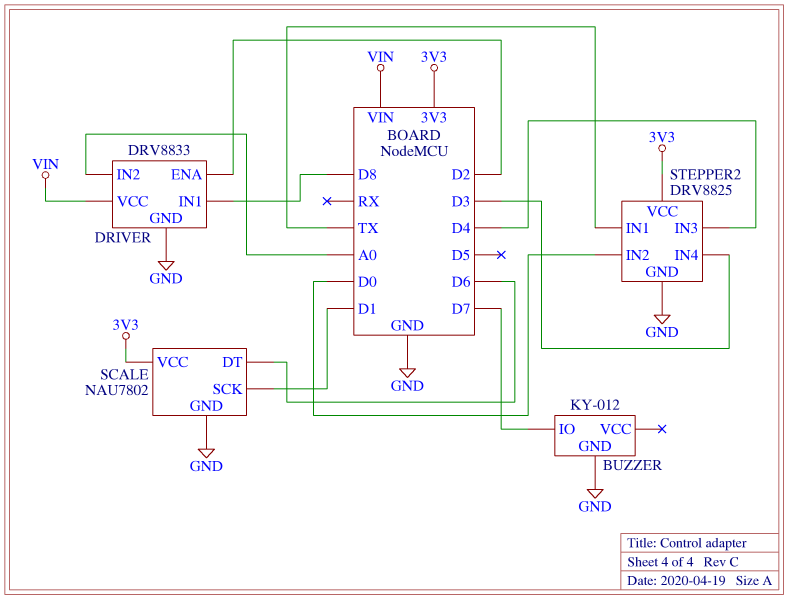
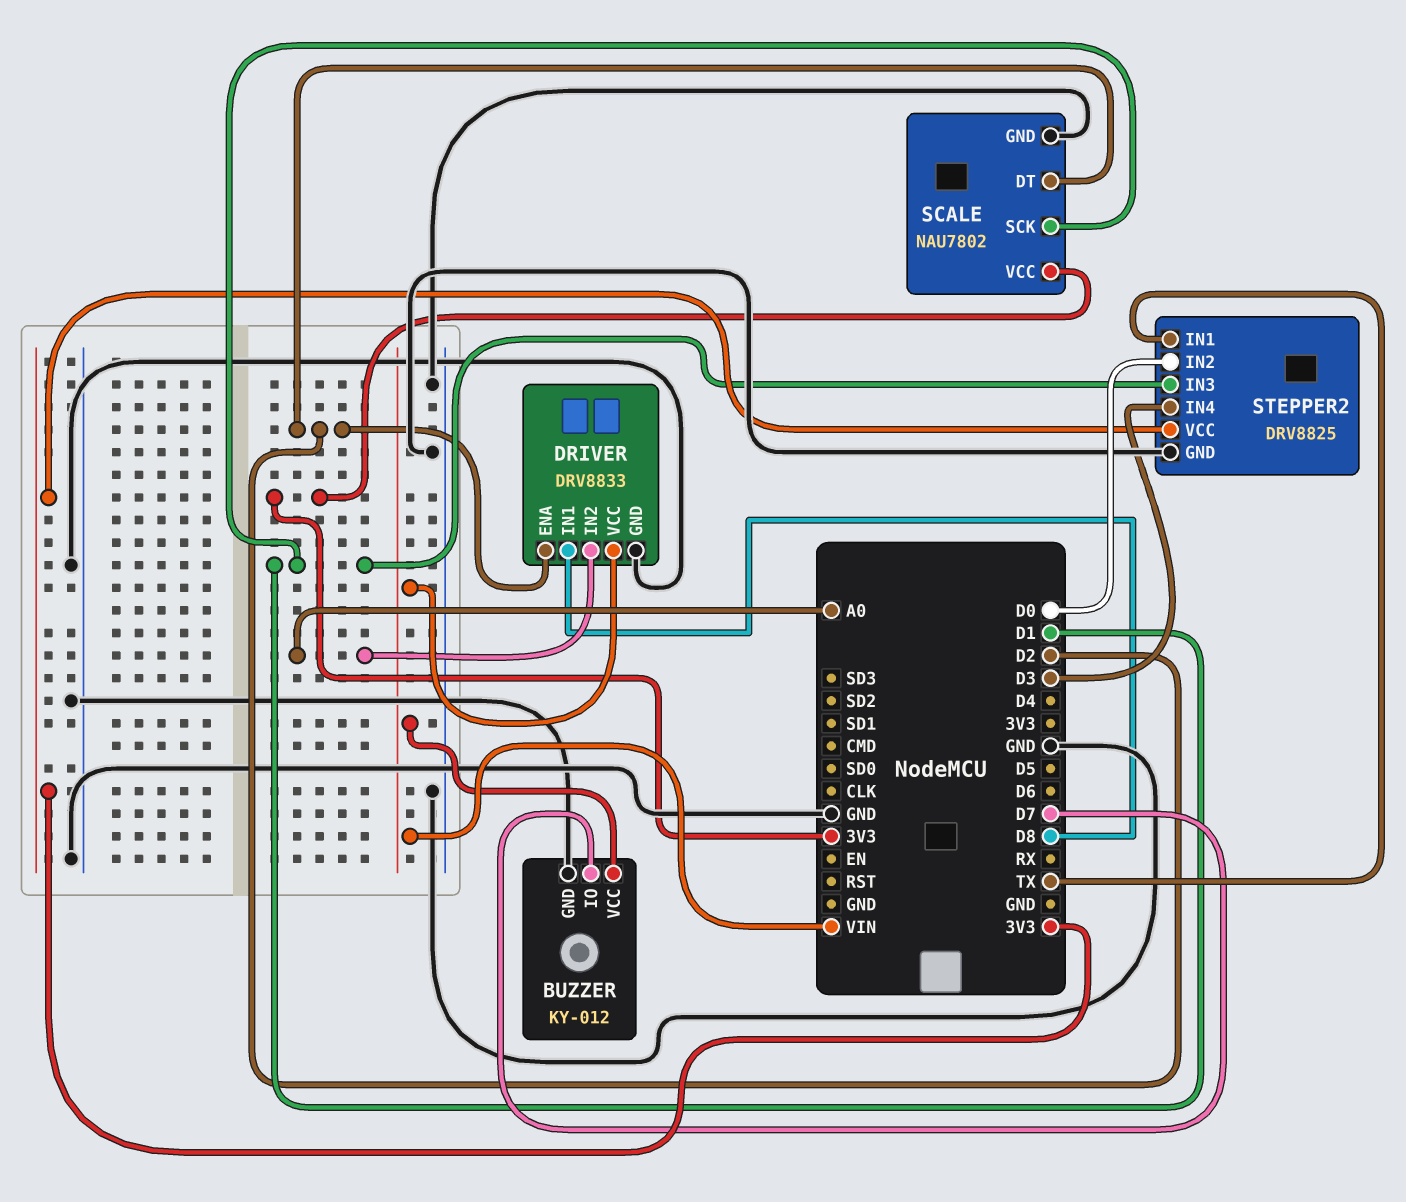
BUZZER pin VCC: none -> VIN
SCALE pin DT: D6 -> D2
STEPPER2 pin IN3: D4 -> D1

